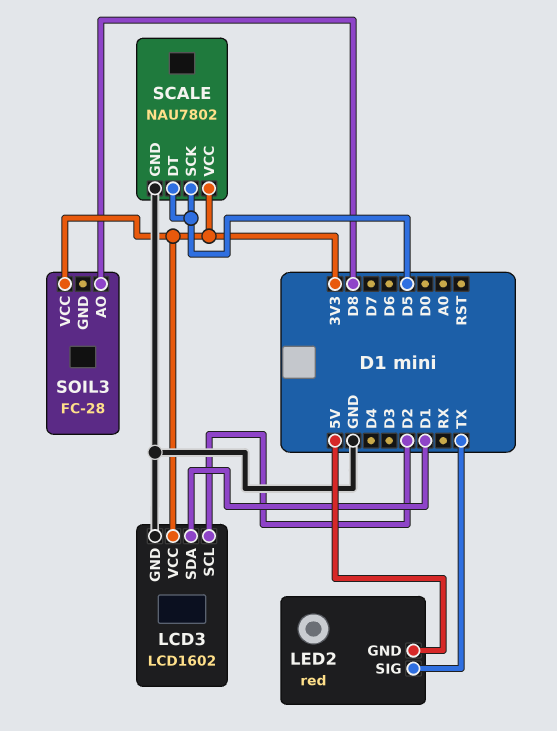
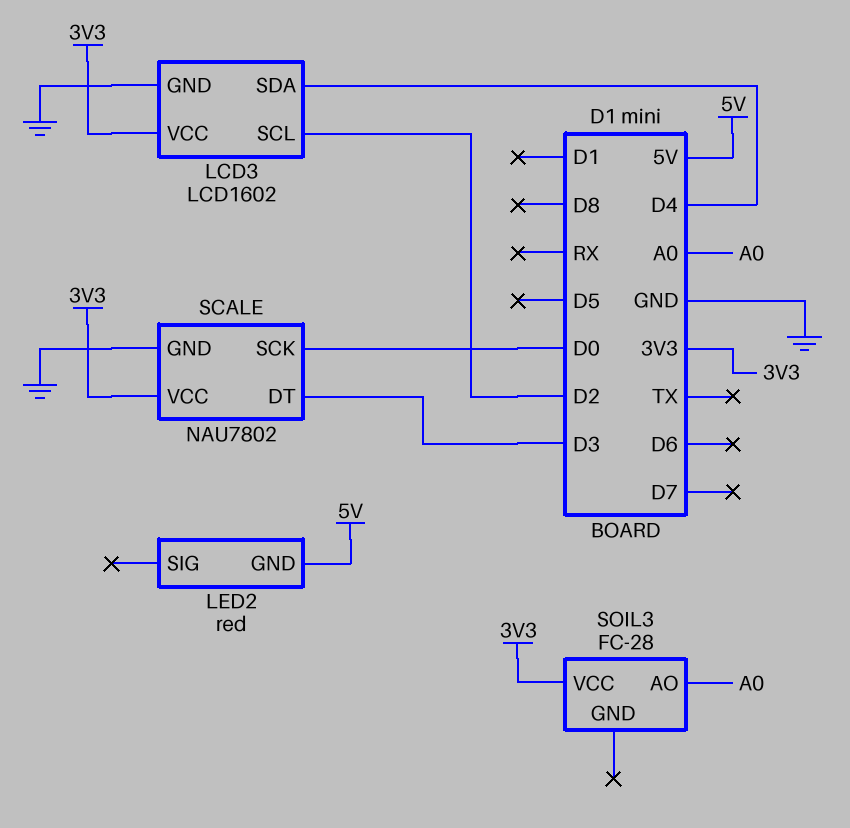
LCD3 pin SDA: D1 -> D4
LED2 pin SIG: TX -> none
SCALE pin DT: D5 -> D3
SCALE pin SCK: D5 -> D0
SOIL3 pin AO: D8 -> A0

